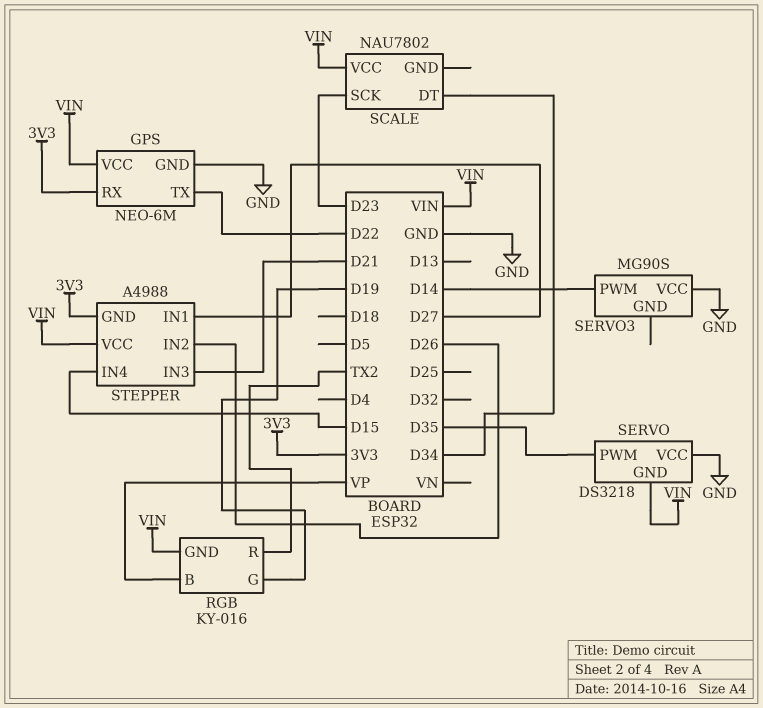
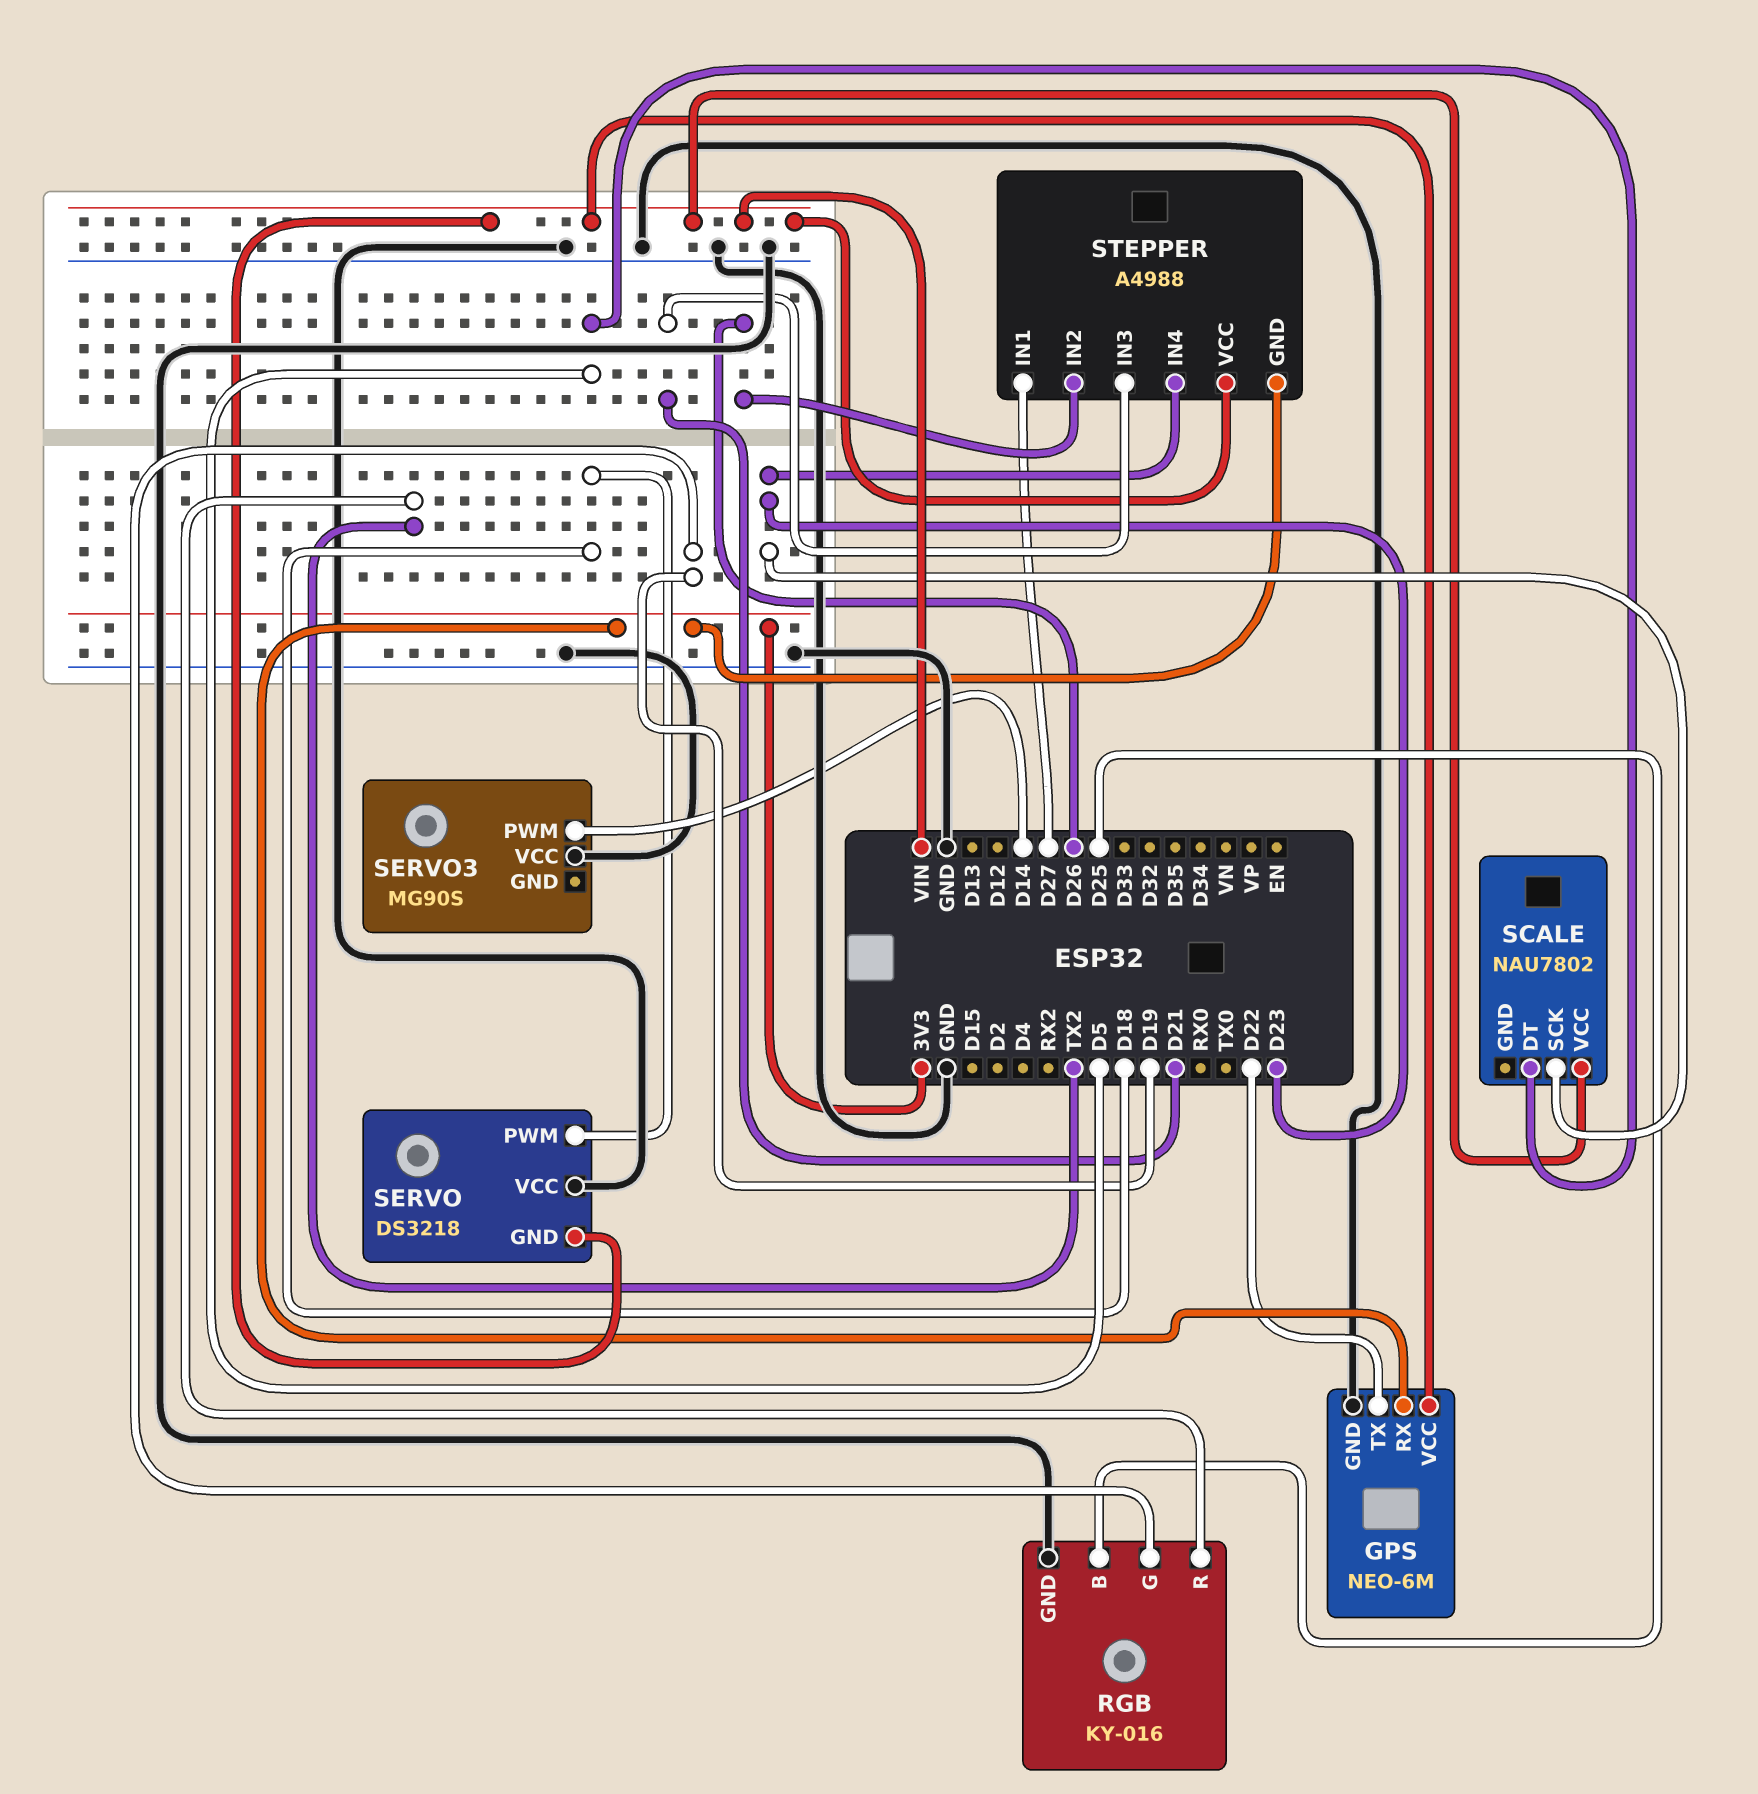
RGB pin B: VP -> D25
RGB pin GND: VIN -> GND
SCALE pin DT: D34 -> D5
SERVO pin PWM: D35 -> D18
STEPPER pin IN4: D15 -> D23

